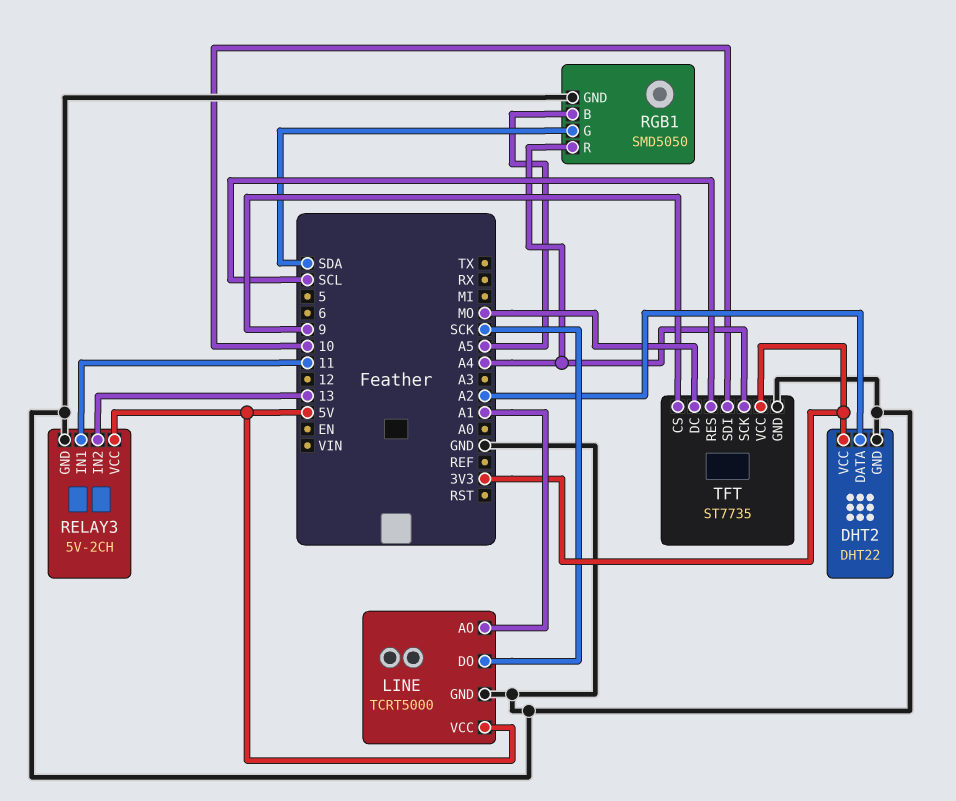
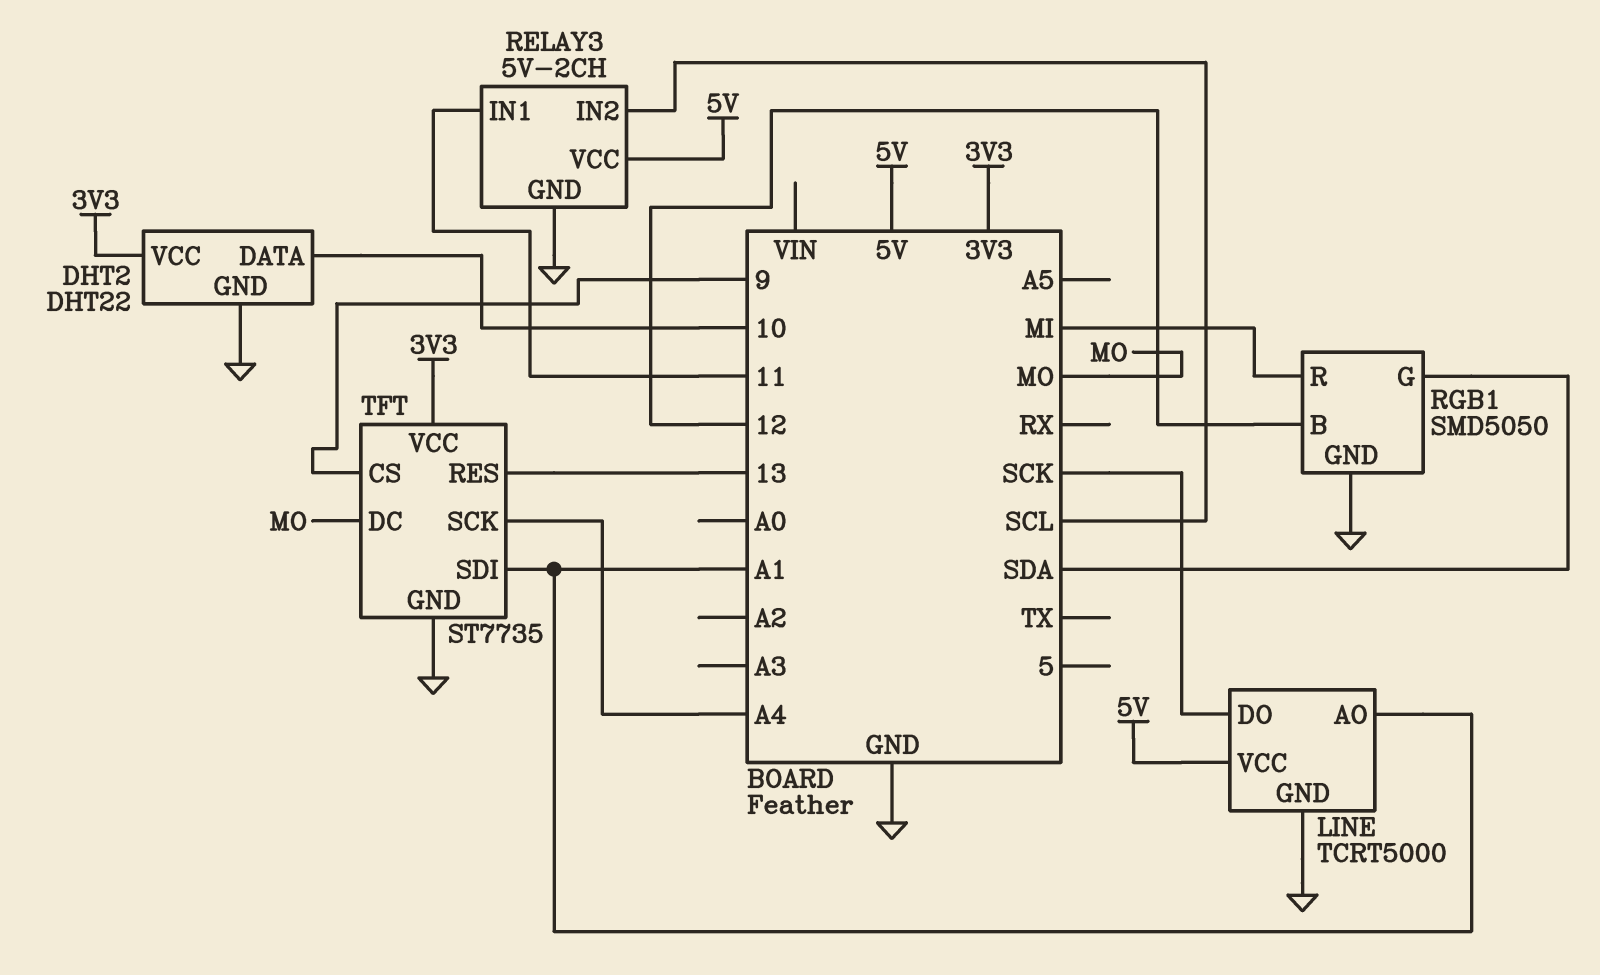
DHT2 pin DATA: A2 -> 10
RELAY3 pin IN2: 13 -> SCL
RGB1 pin B: A5 -> 12
RGB1 pin R: A4 -> MI
TFT pin RES: SCL -> 13
TFT pin SDI: 10 -> A1

